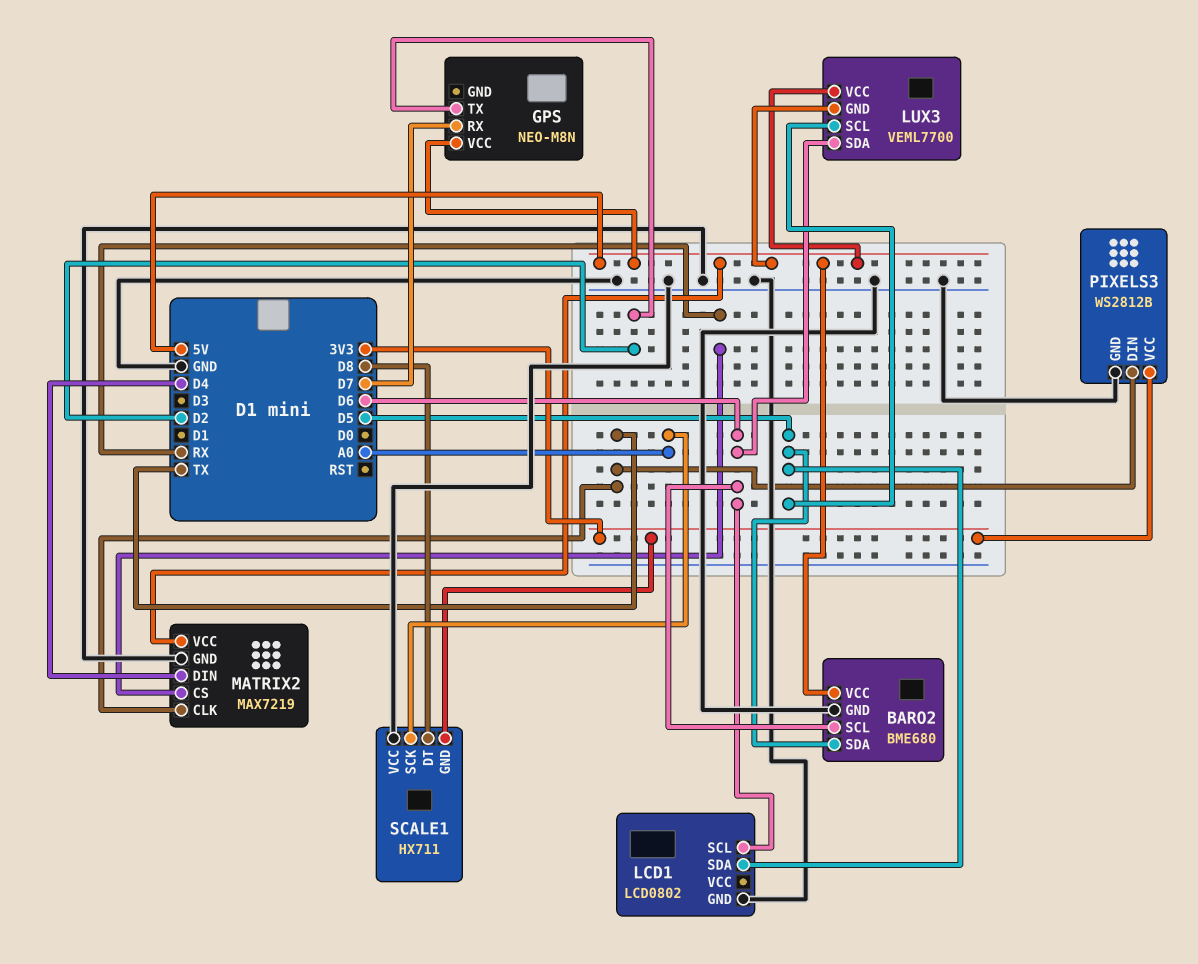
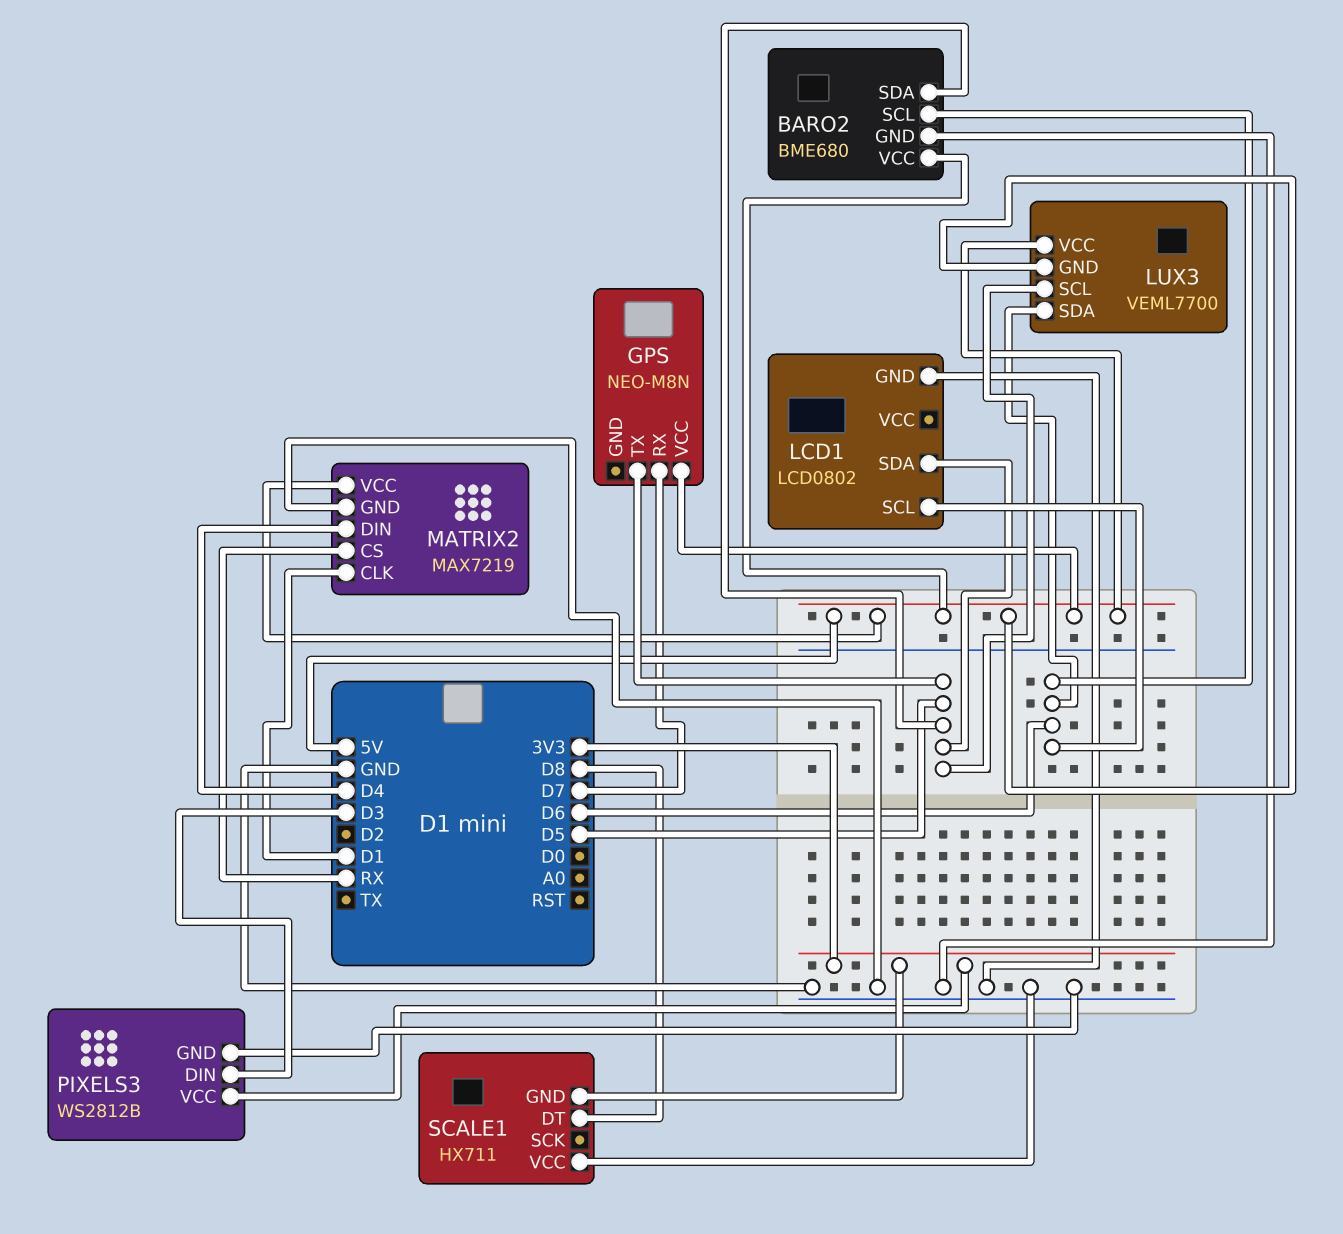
GPS pin TX: D2 -> D5
MATRIX2 pin CLK: TX -> D1
PIXELS3 pin DIN: TX -> D3
SCALE1 pin SCK: A0 -> none

